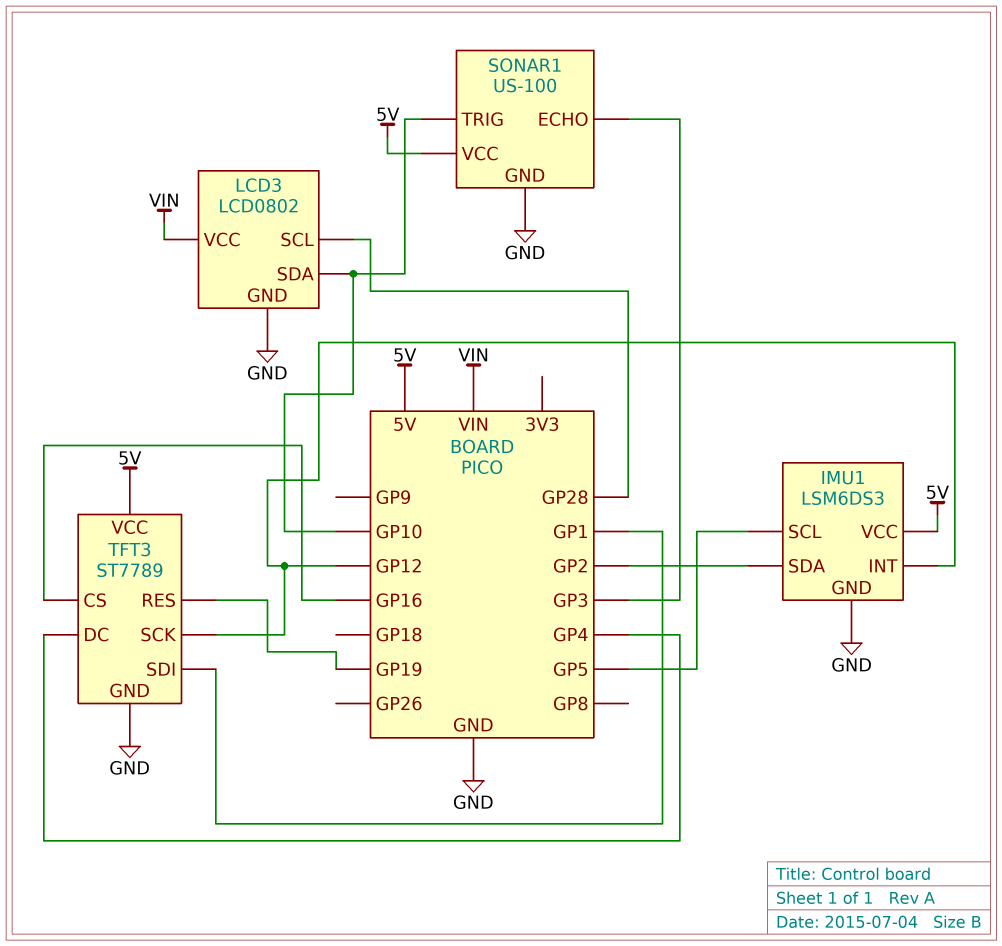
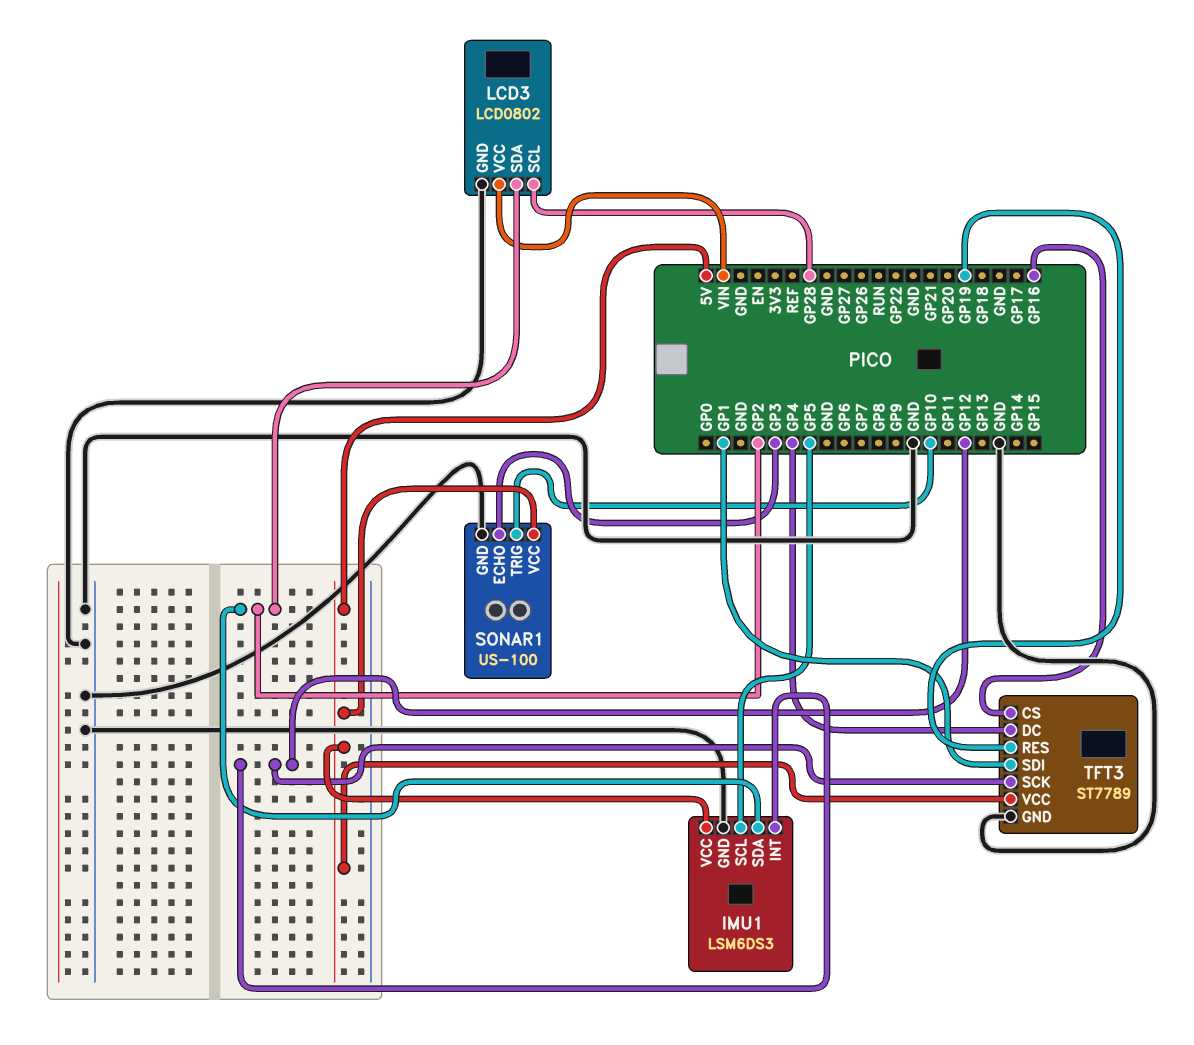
LCD3 pin SDA: GP10 -> GP2

